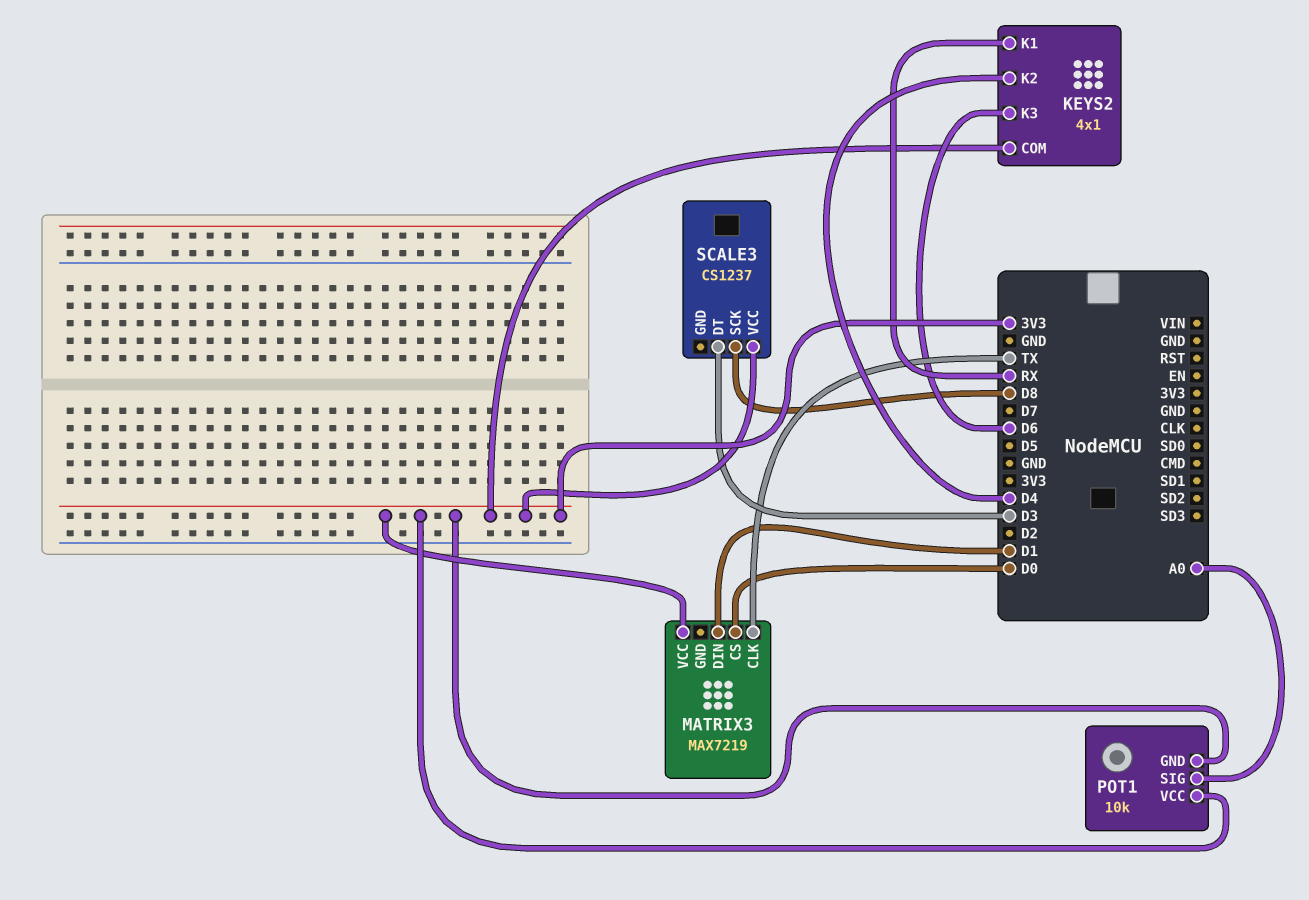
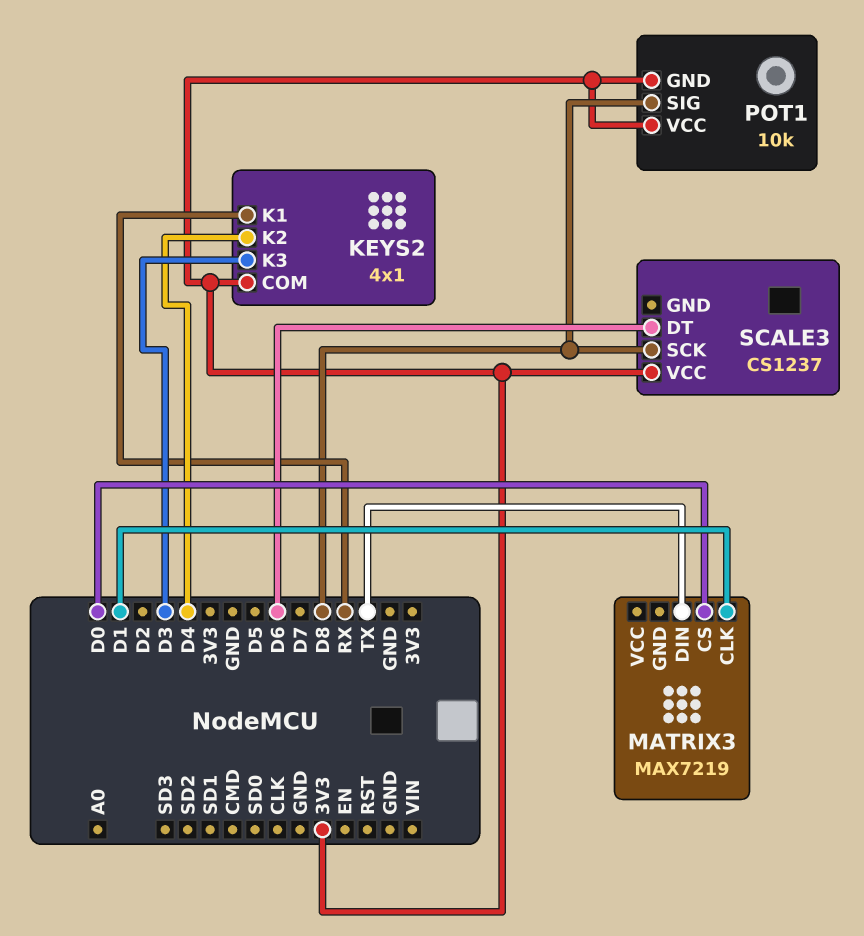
KEYS2 pin K3: D6 -> D3
MATRIX3 pin CLK: TX -> D1
MATRIX3 pin DIN: D1 -> TX
MATRIX3 pin VCC: 3V3 -> none
POT1 pin SIG: A0 -> D8
SCALE3 pin DT: D3 -> D6

